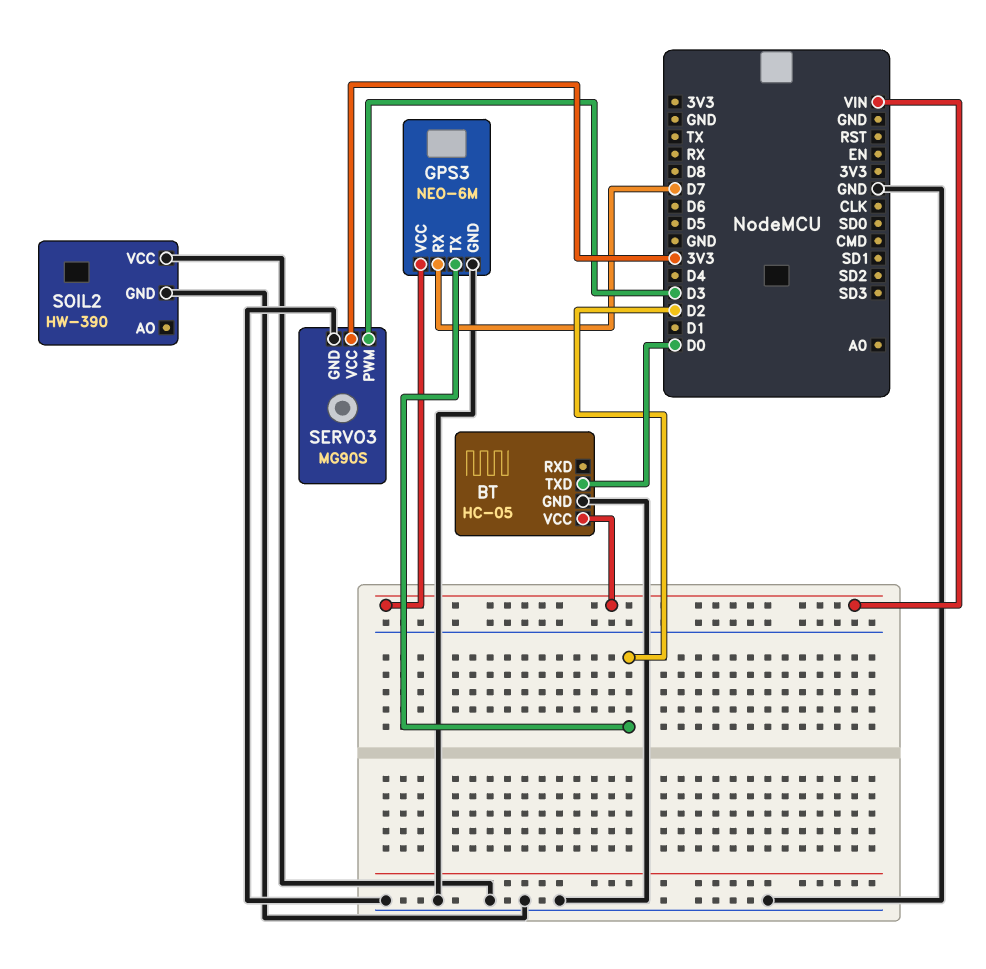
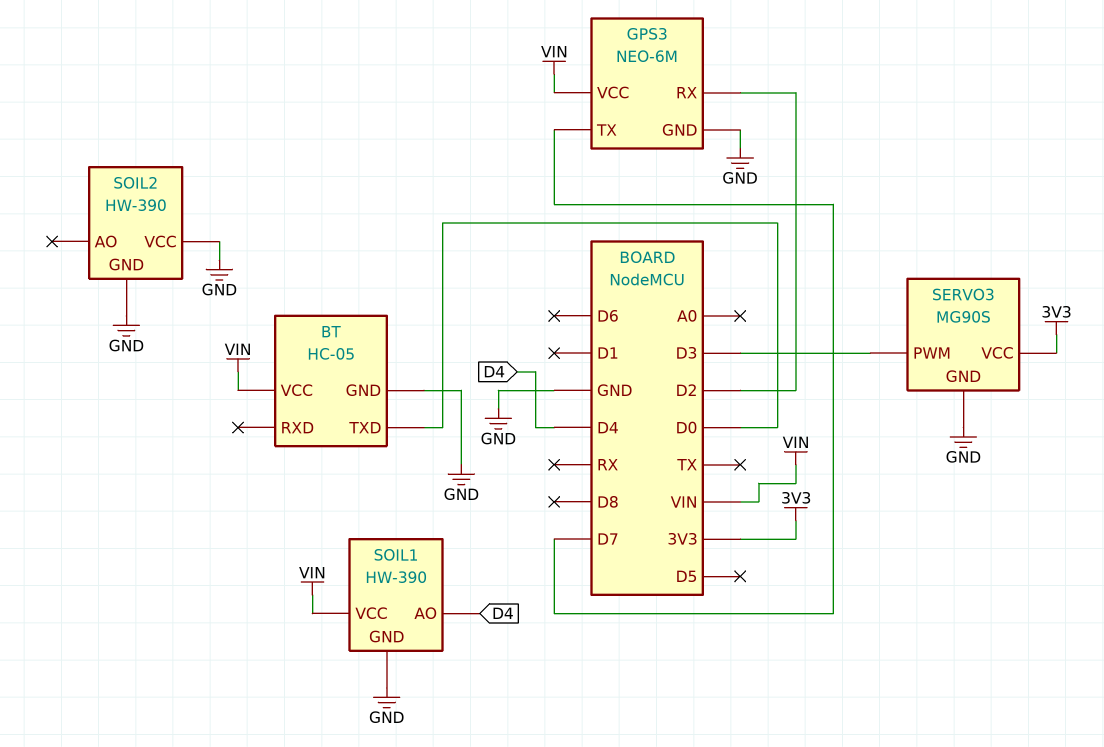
GPS3 pin RX: D7 -> D2
GPS3 pin TX: D2 -> D7
SOIL1: none -> HW-390
SOIL1 pin AO: none -> D4
SOIL1 pin GND: none -> GND
SOIL1 pin VCC: none -> VIN

